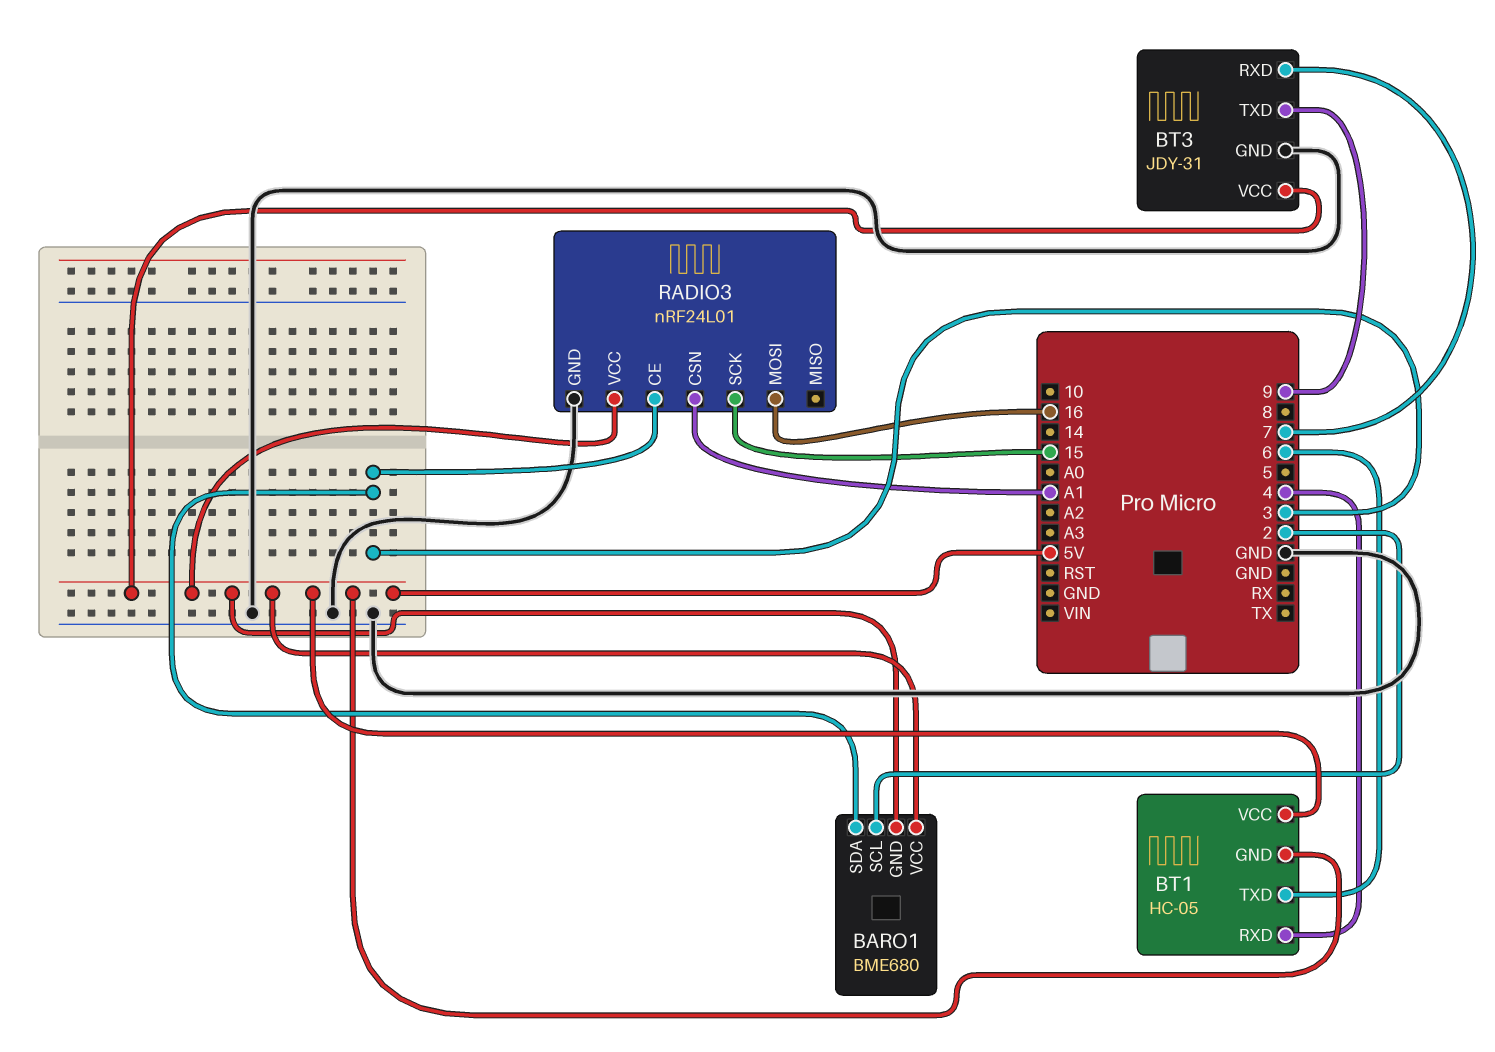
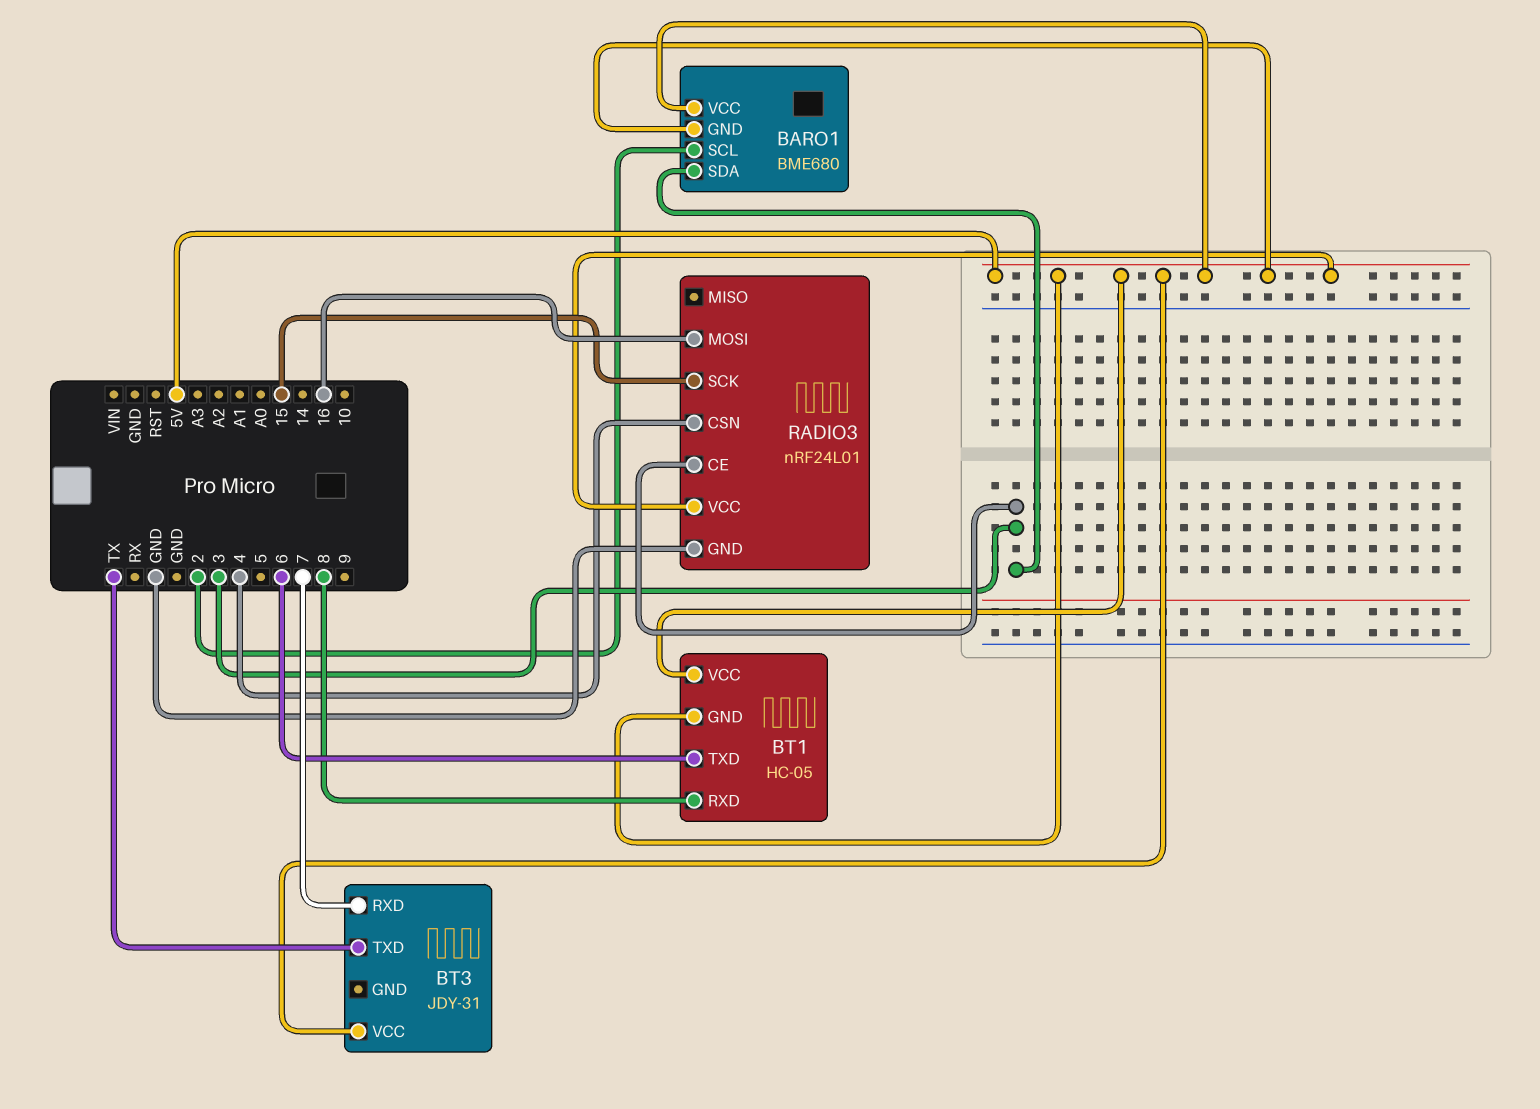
BT1 pin RXD: 4 -> 8
BT3 pin GND: GND -> none
BT3 pin TXD: 9 -> TX
RADIO3 pin CSN: A1 -> 4

